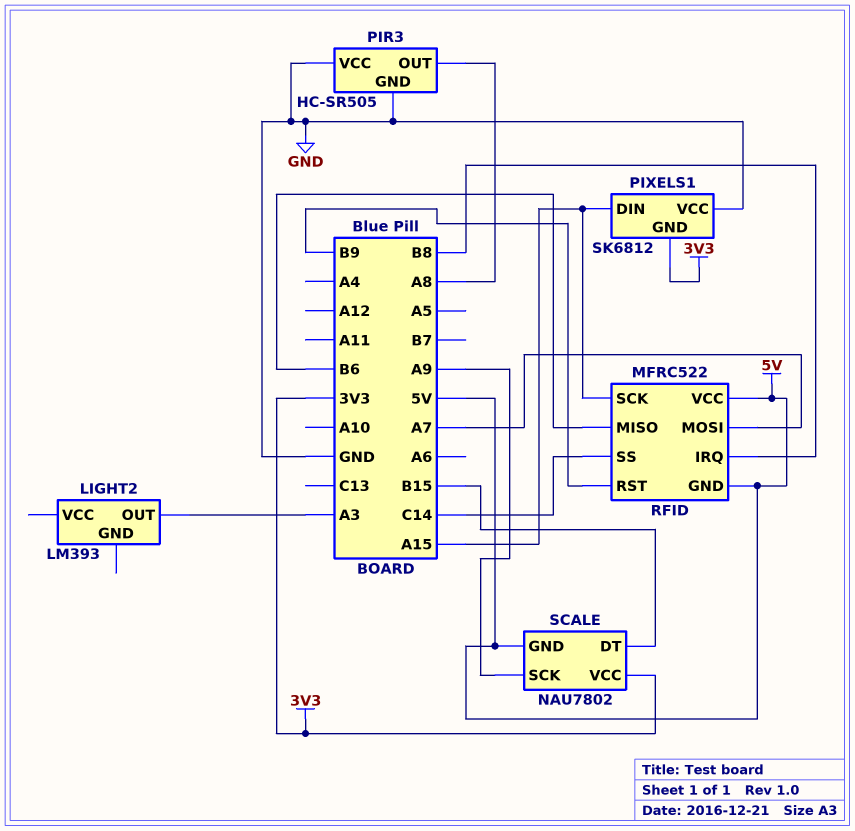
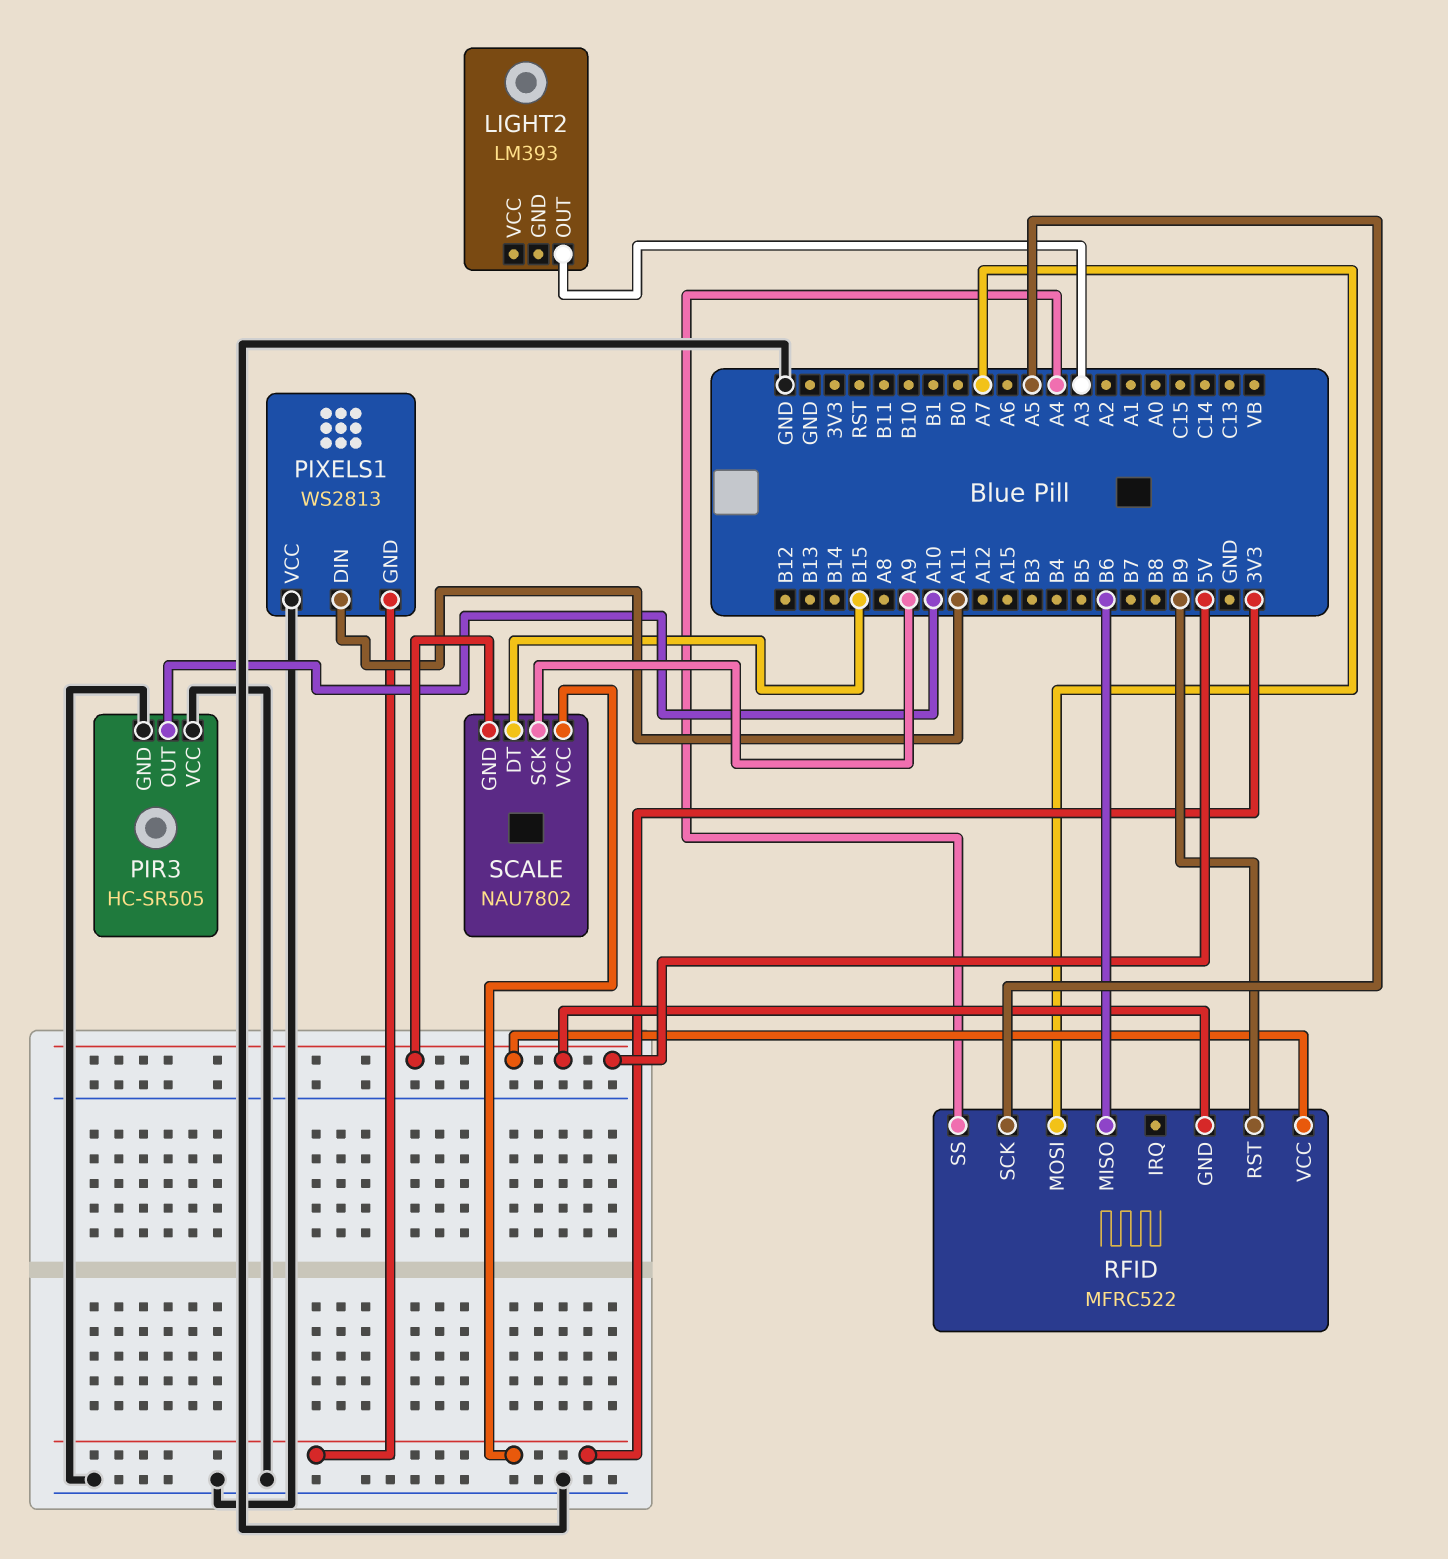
PIR3 pin OUT: A8 -> A10
PIXELS1: SK6812 -> WS2813
PIXELS1 pin DIN: A15 -> A11
RFID pin IRQ: B8 -> none
RFID pin SCK: A15 -> A5
RFID pin SS: C14 -> A4

